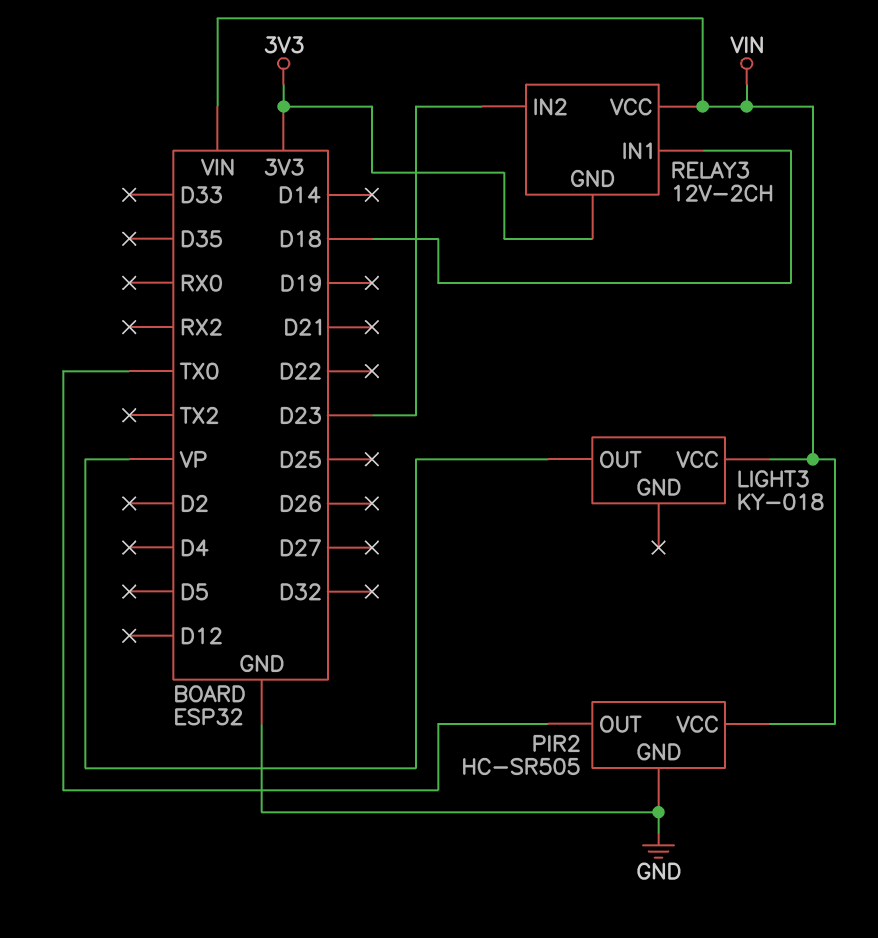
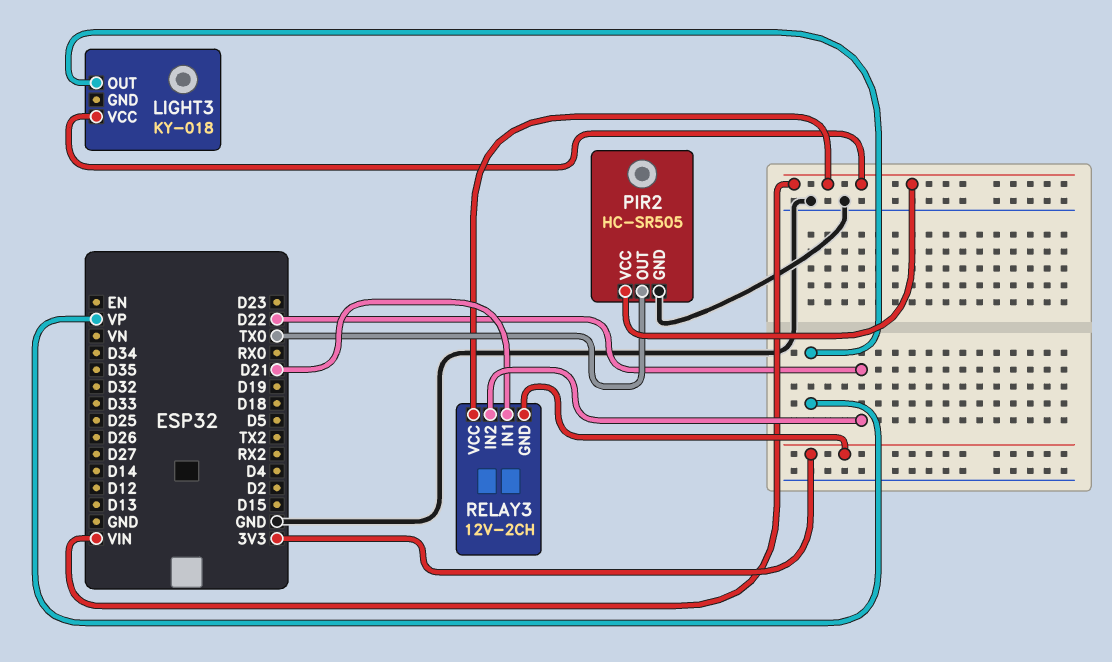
RELAY3 pin IN1: D18 -> D21
RELAY3 pin IN2: D23 -> D22

